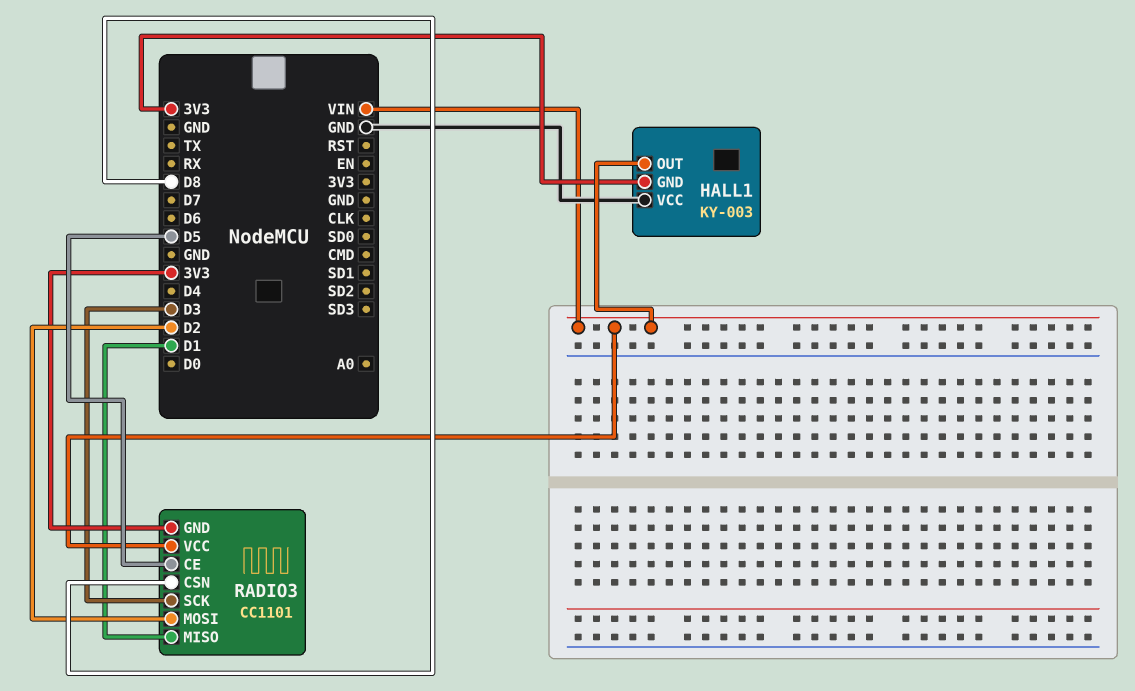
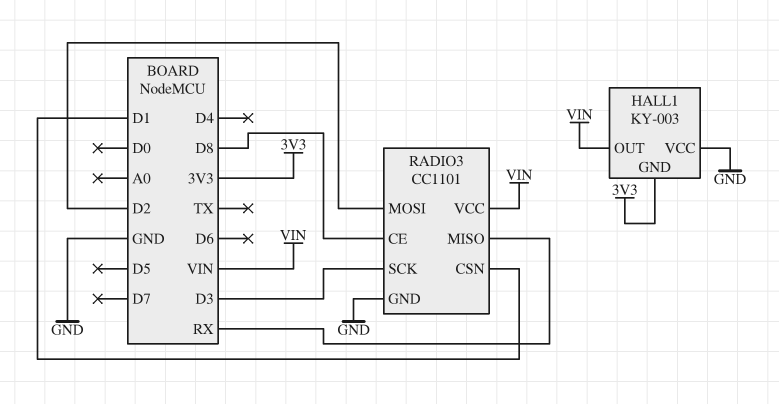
RADIO3 pin CE: D5 -> D8
RADIO3 pin CSN: D8 -> D1
RADIO3 pin GND: 3V3 -> GND
RADIO3 pin MISO: D1 -> RX

